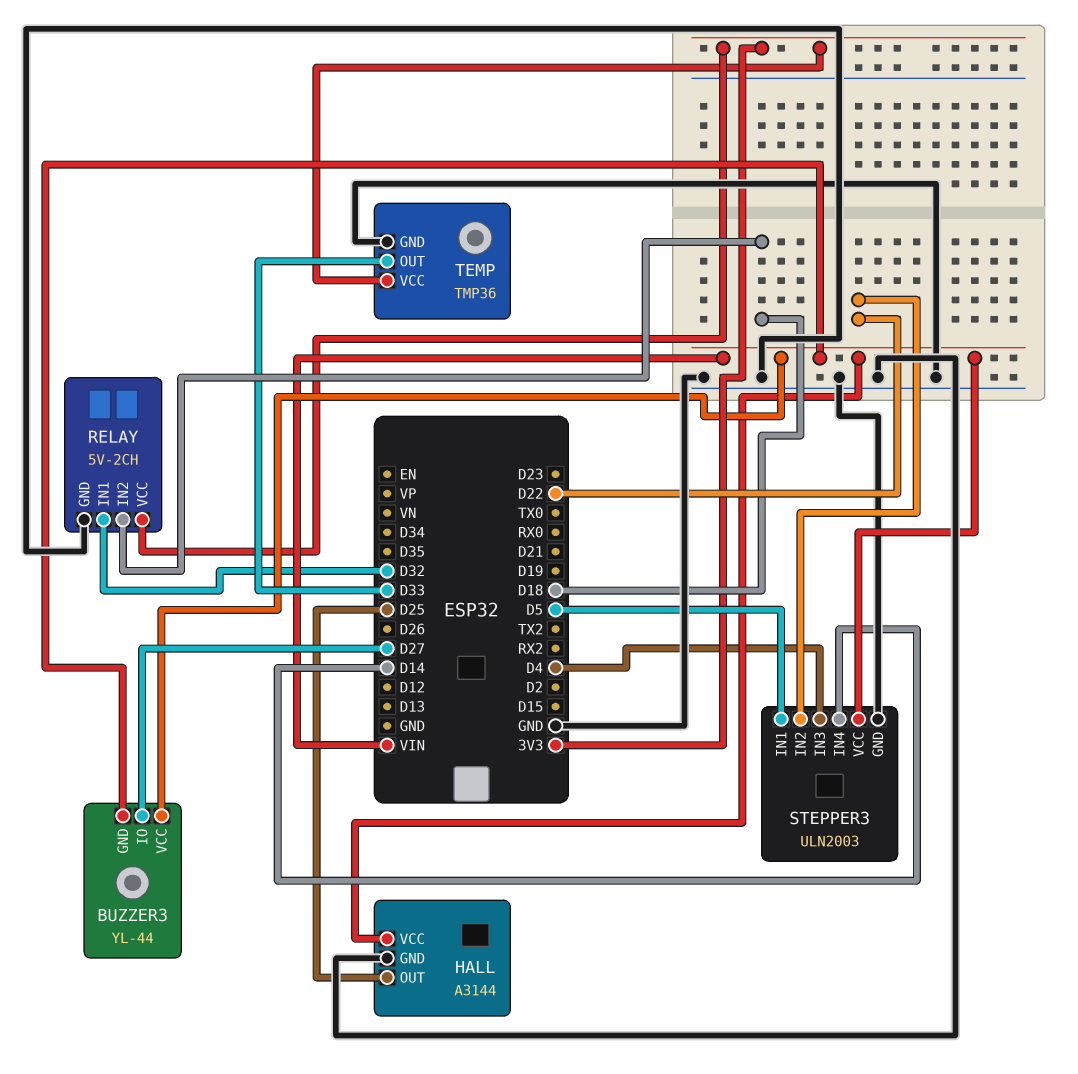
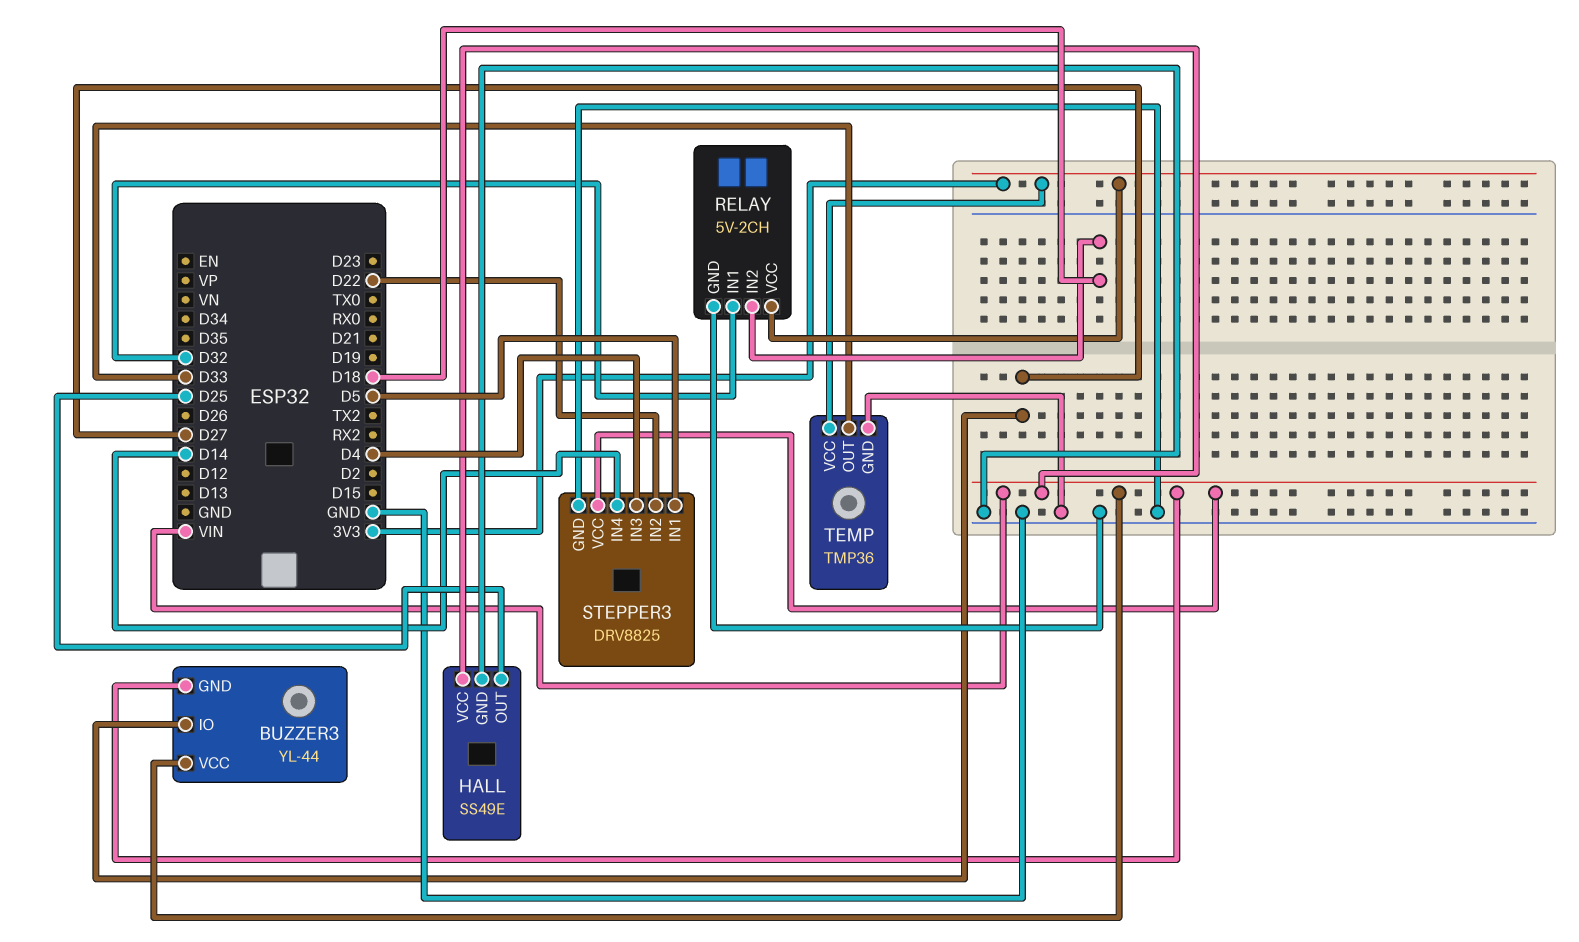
HALL: A3144 -> SS49E
STEPPER3: ULN2003 -> DRV8825

